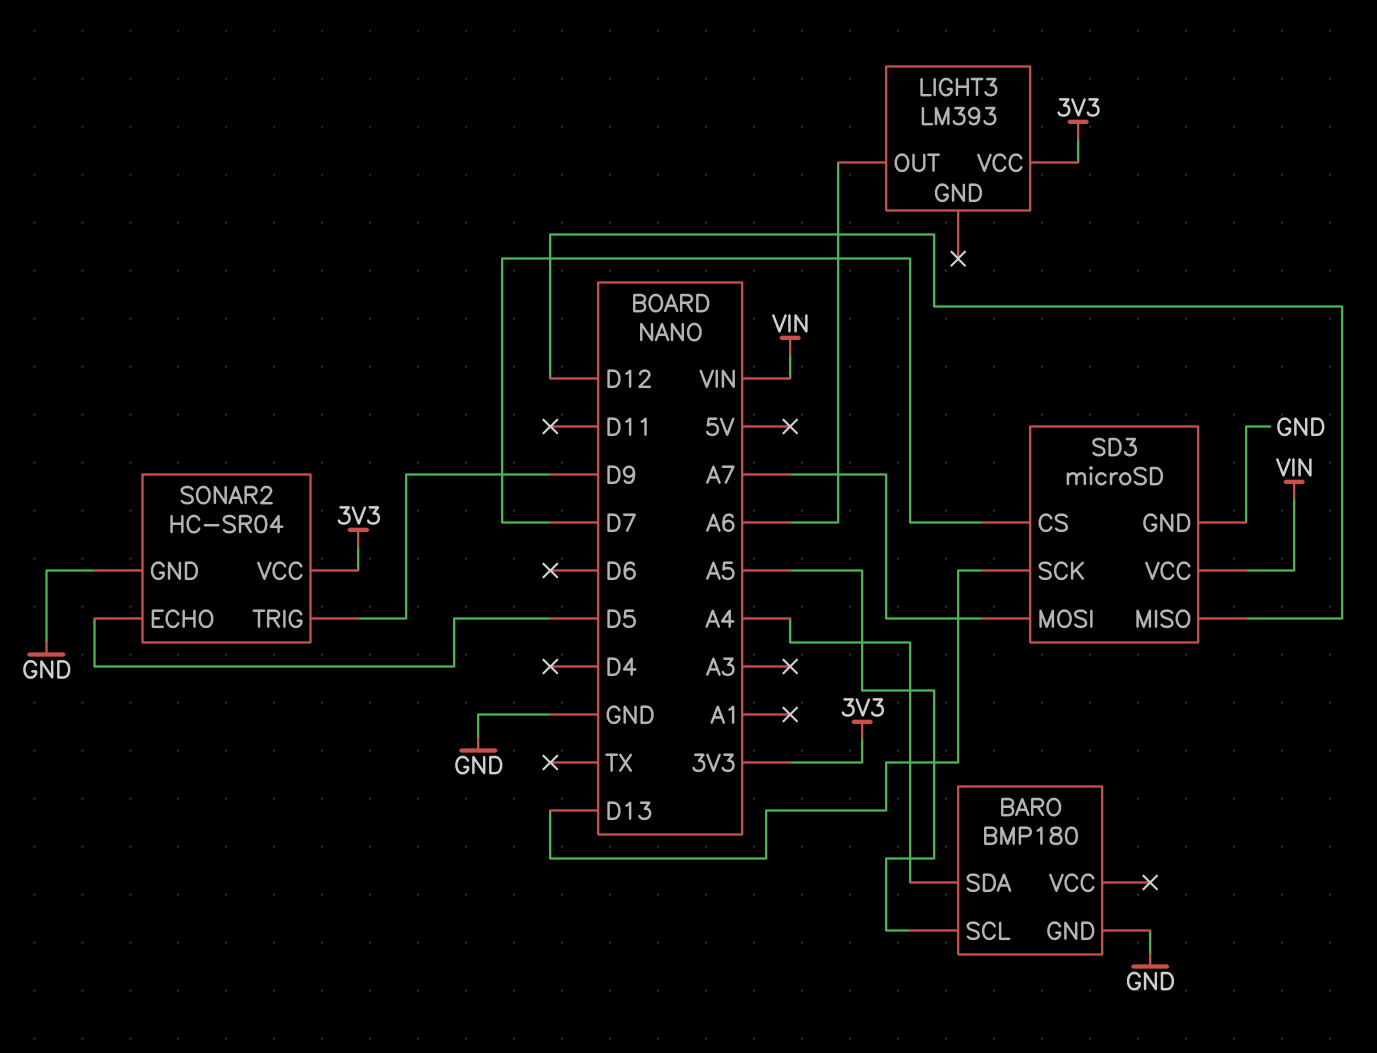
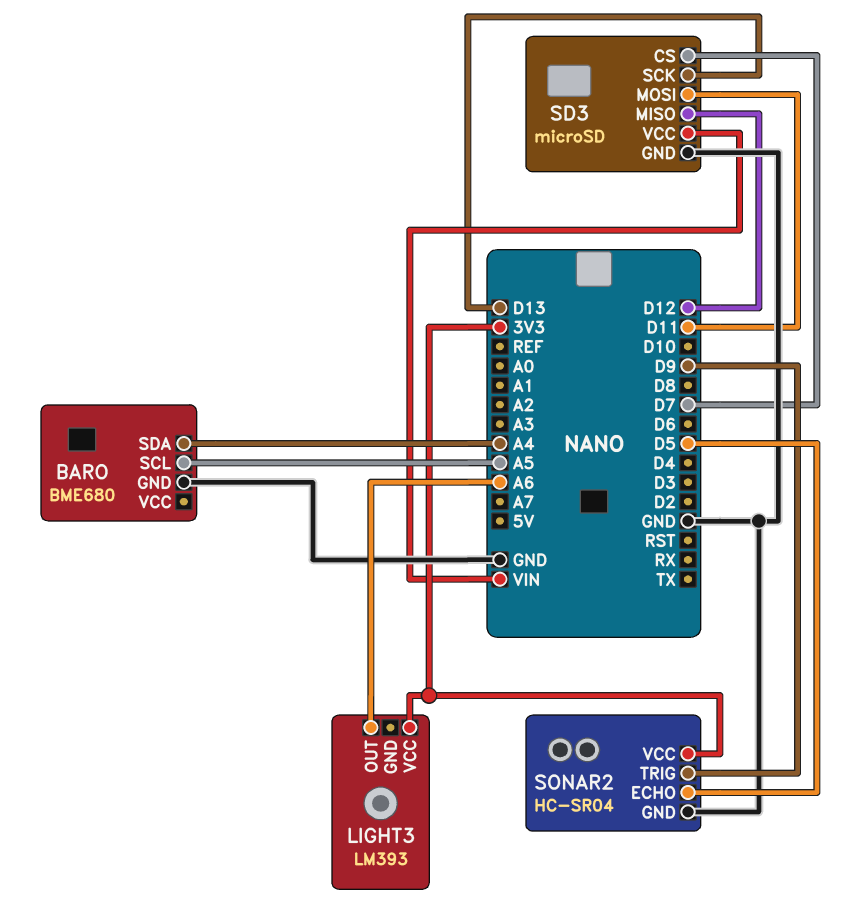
BARO: BMP180 -> BME680
SD3 pin MOSI: A7 -> D11

